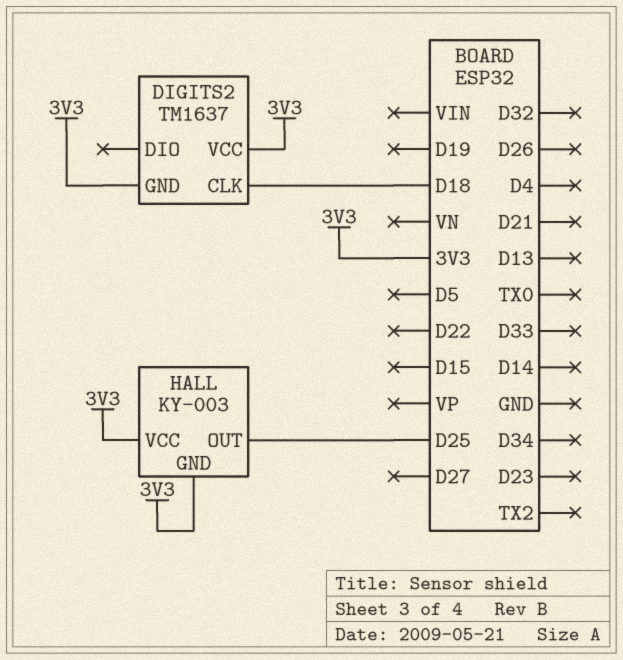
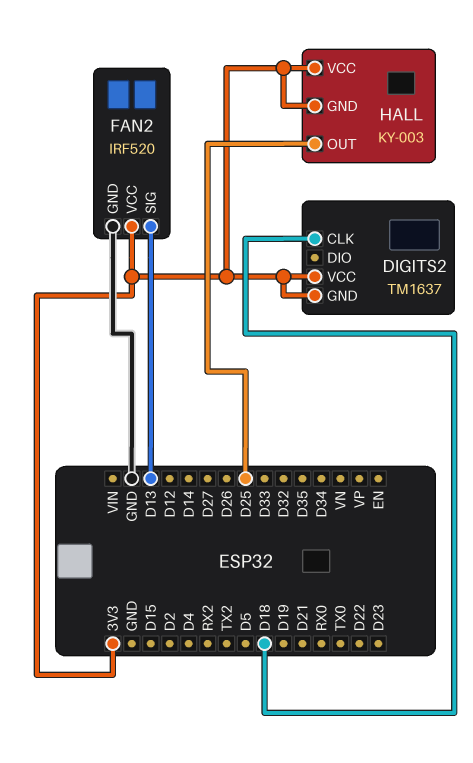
FAN2: none -> IRF520
FAN2 pin GND: none -> GND
FAN2 pin SIG: none -> D13
FAN2 pin VCC: none -> 3V3

